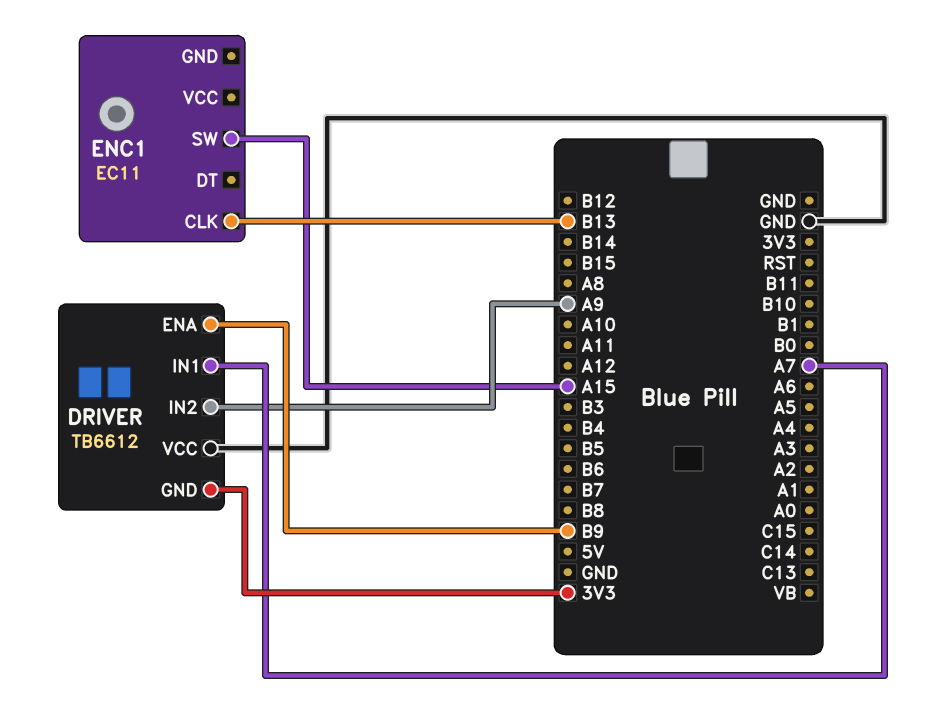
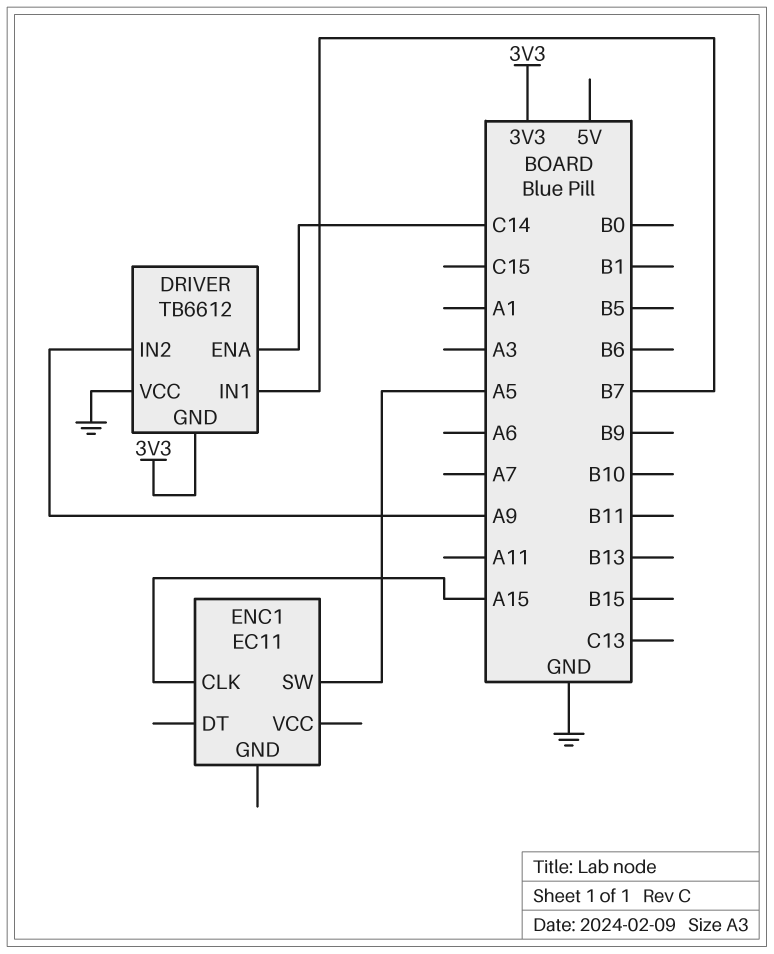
DRIVER pin ENA: B9 -> C14
DRIVER pin IN1: A7 -> B7
ENC1 pin CLK: B13 -> A15
ENC1 pin SW: A15 -> A5

